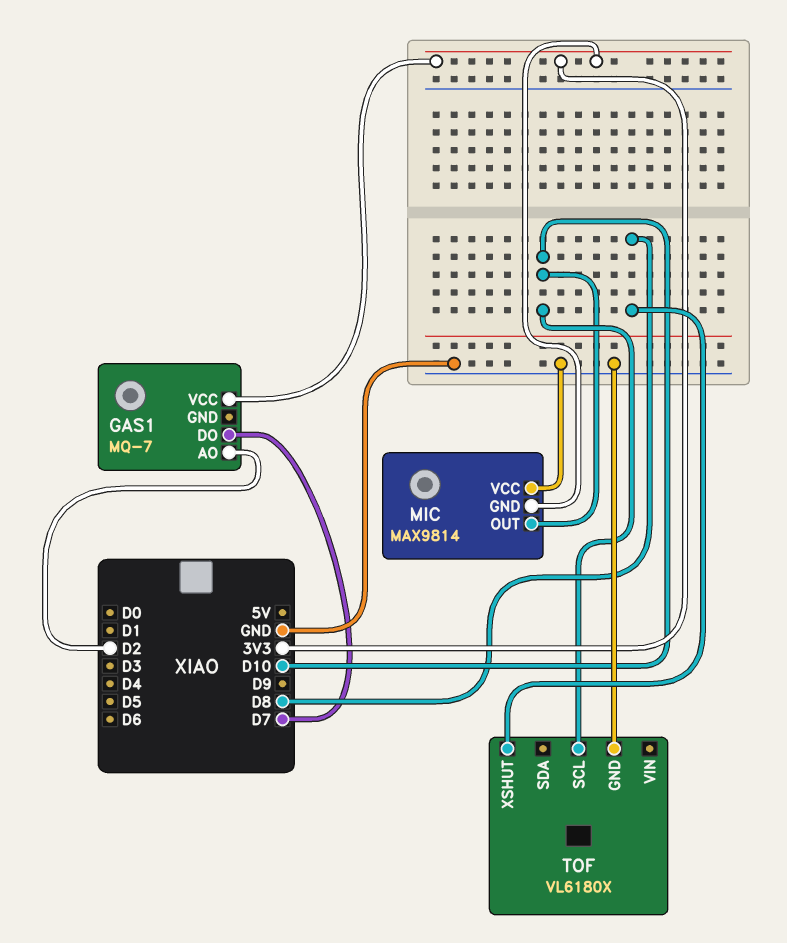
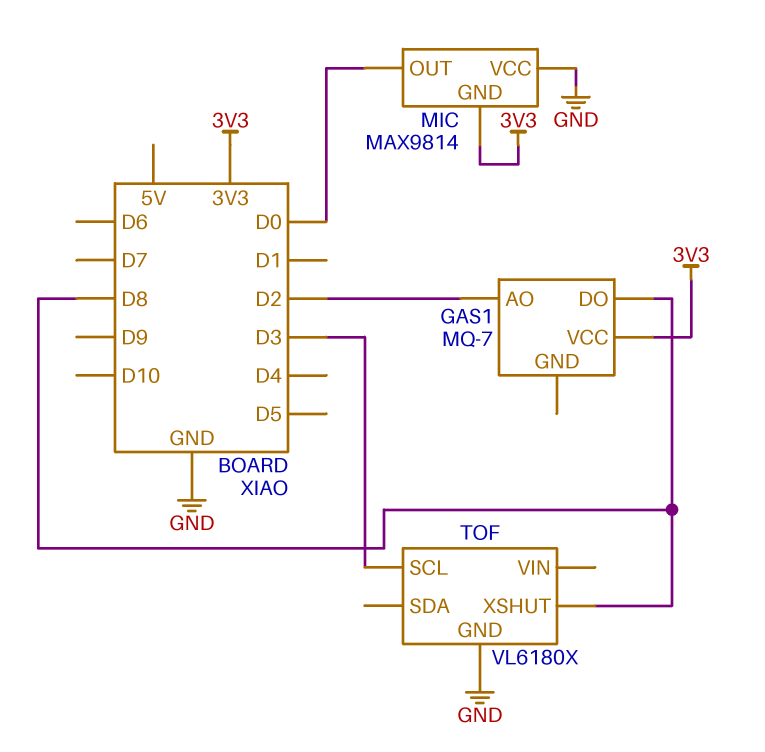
GAS1 pin DO: D7 -> D8
MIC pin OUT: D10 -> D0
TOF pin SCL: D10 -> D3

